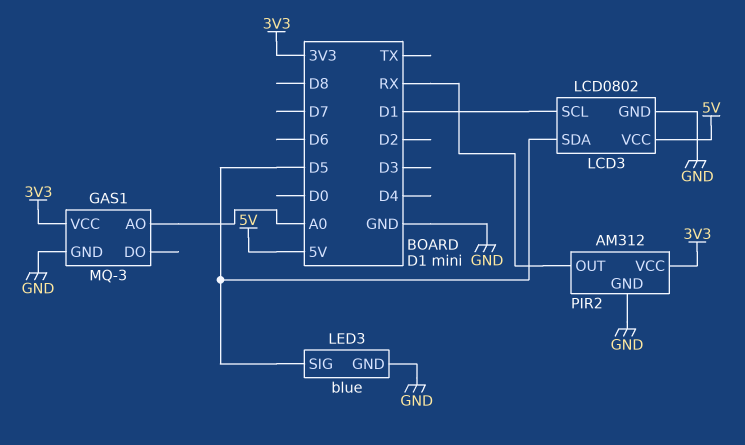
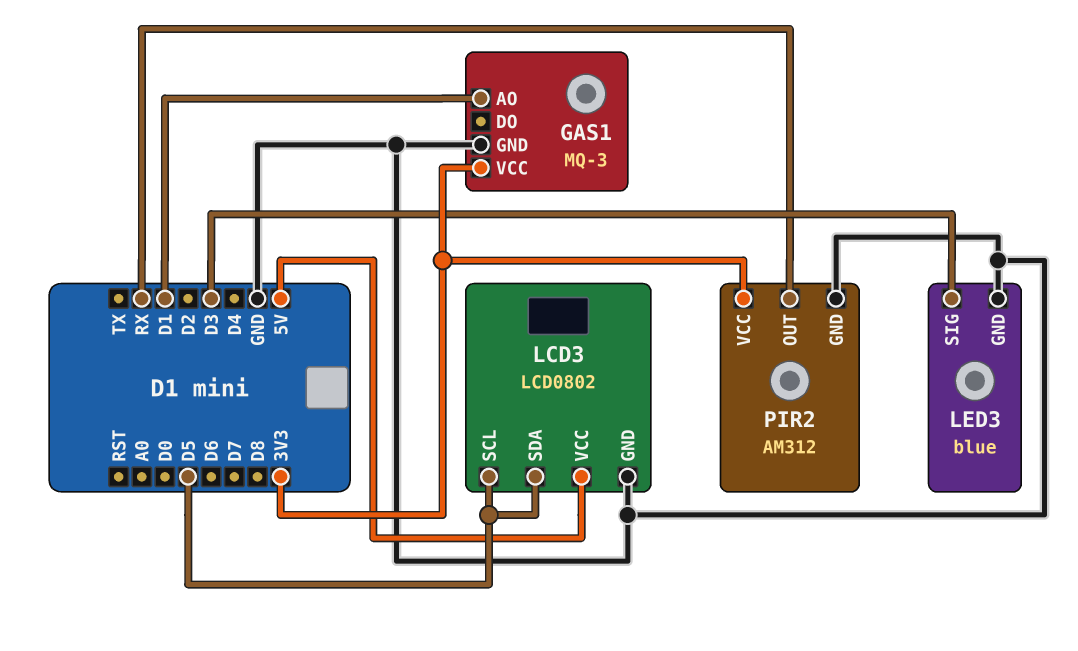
GAS1 pin AO: A0 -> D1
LCD3 pin SCL: D1 -> D5
LED3 pin SIG: D5 -> D3

